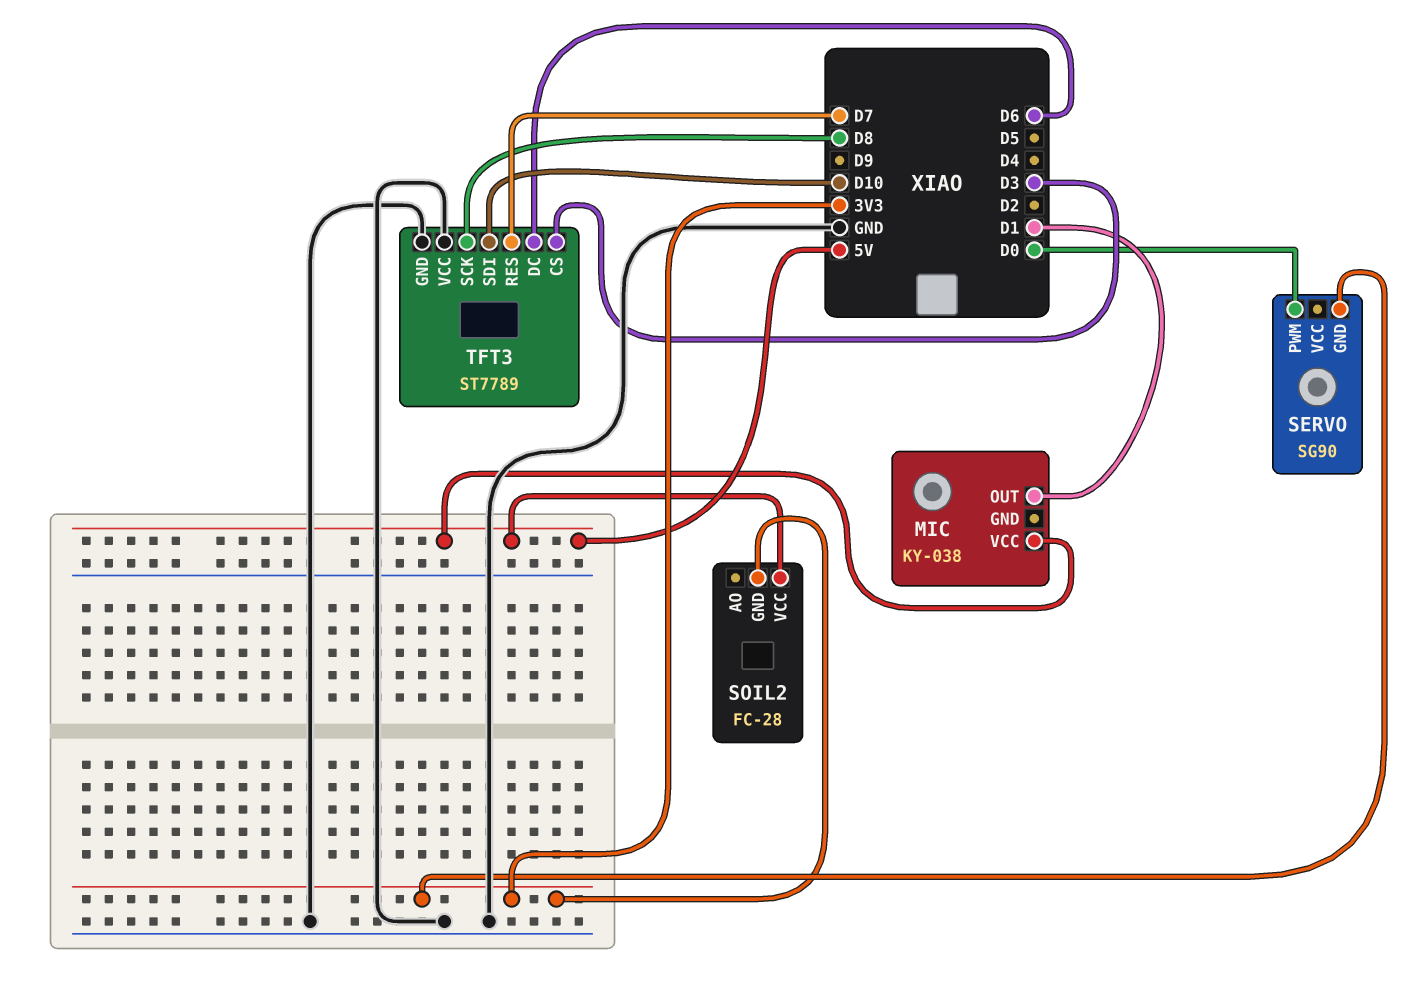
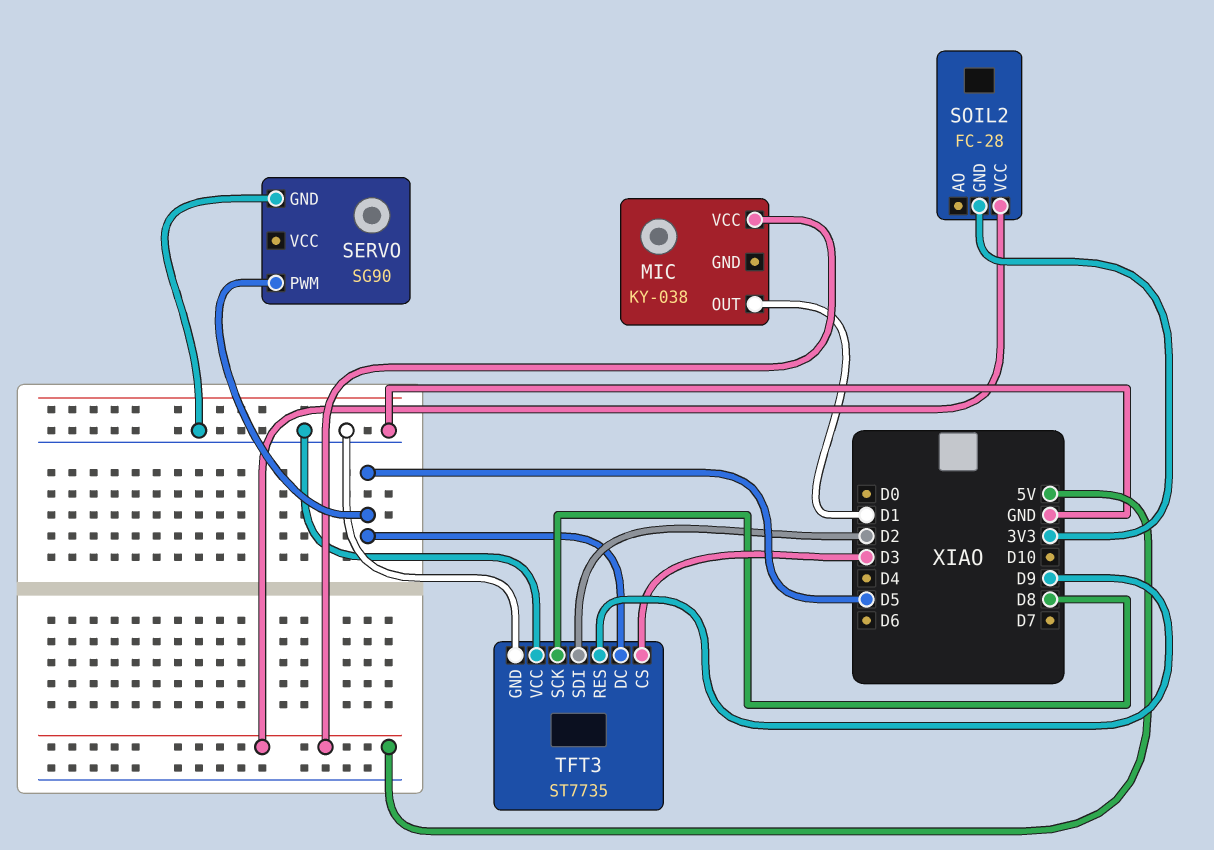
SERVO pin GND: 3V3 -> GND
SERVO pin PWM: D0 -> D5
TFT3: ST7789 -> ST7735
TFT3 pin DC: D6 -> D5
TFT3 pin RES: D7 -> D9
TFT3 pin SDI: D10 -> D2

